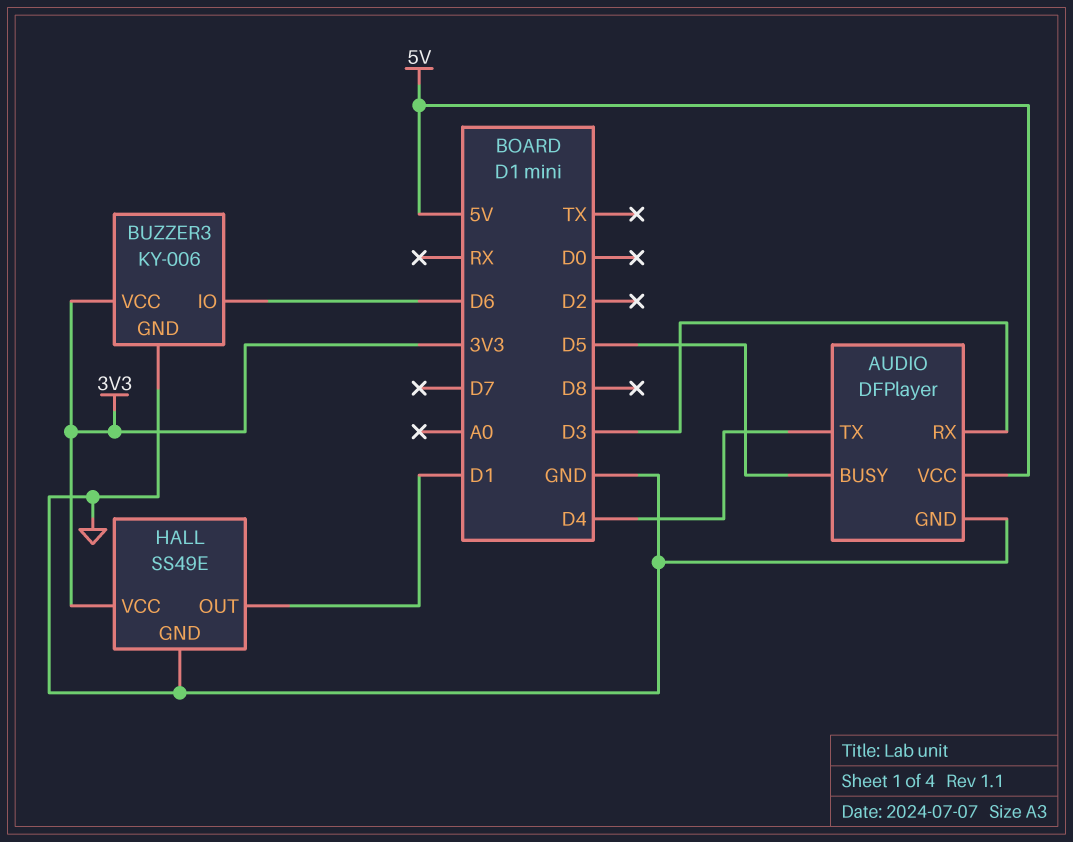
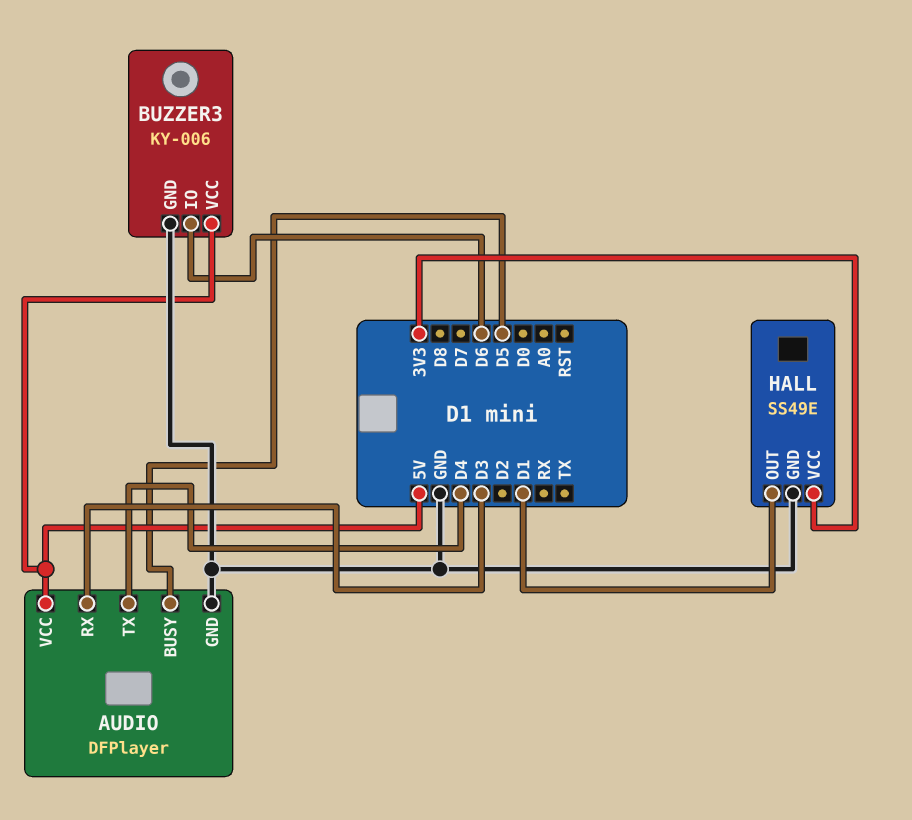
BUZZER3 pin VCC: 3V3 -> 5V

